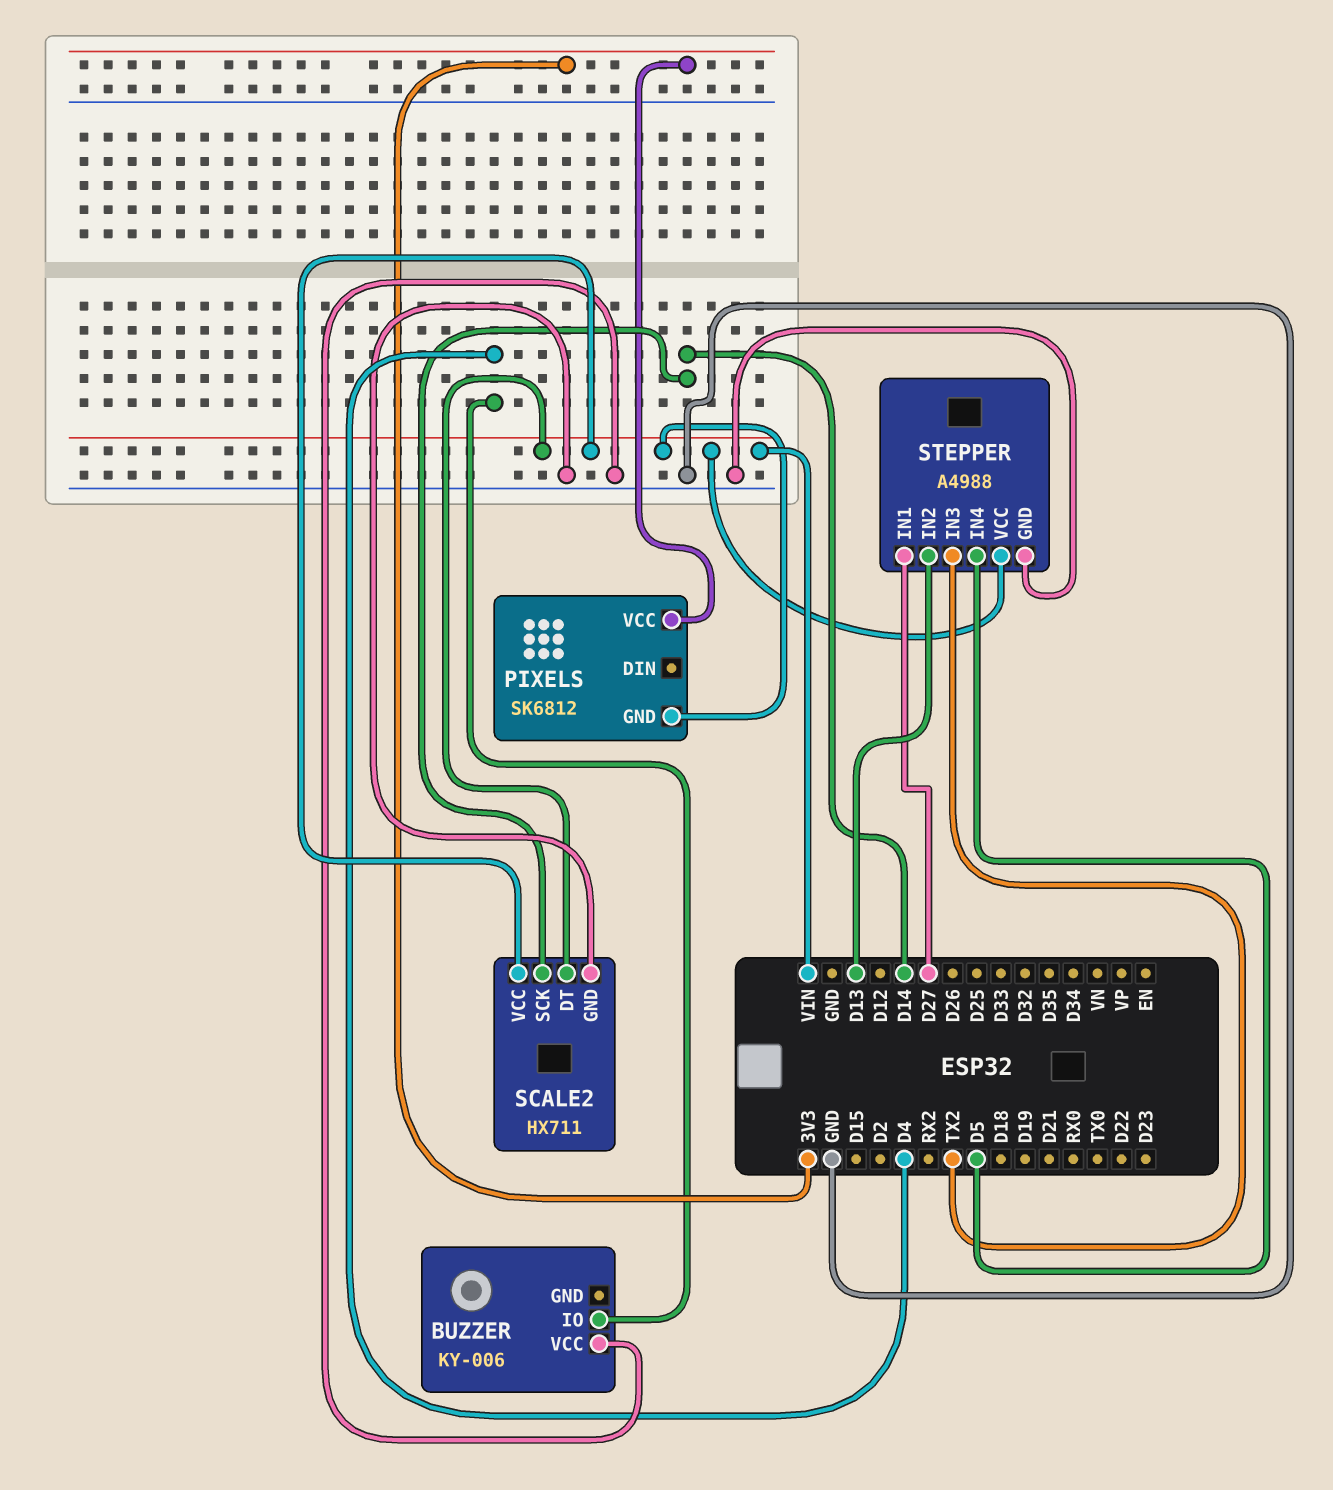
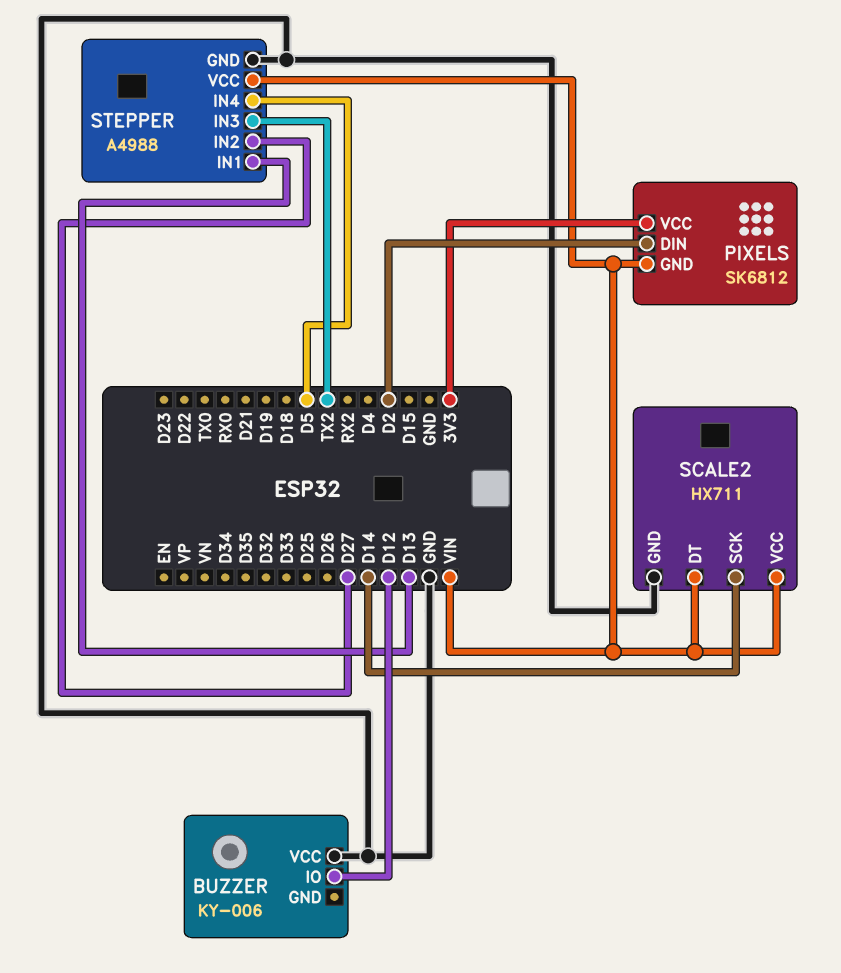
BUZZER pin IO: D4 -> D12
PIXELS pin DIN: none -> D2
STEPPER pin IN1: D27 -> D13
STEPPER pin IN2: D13 -> D27

